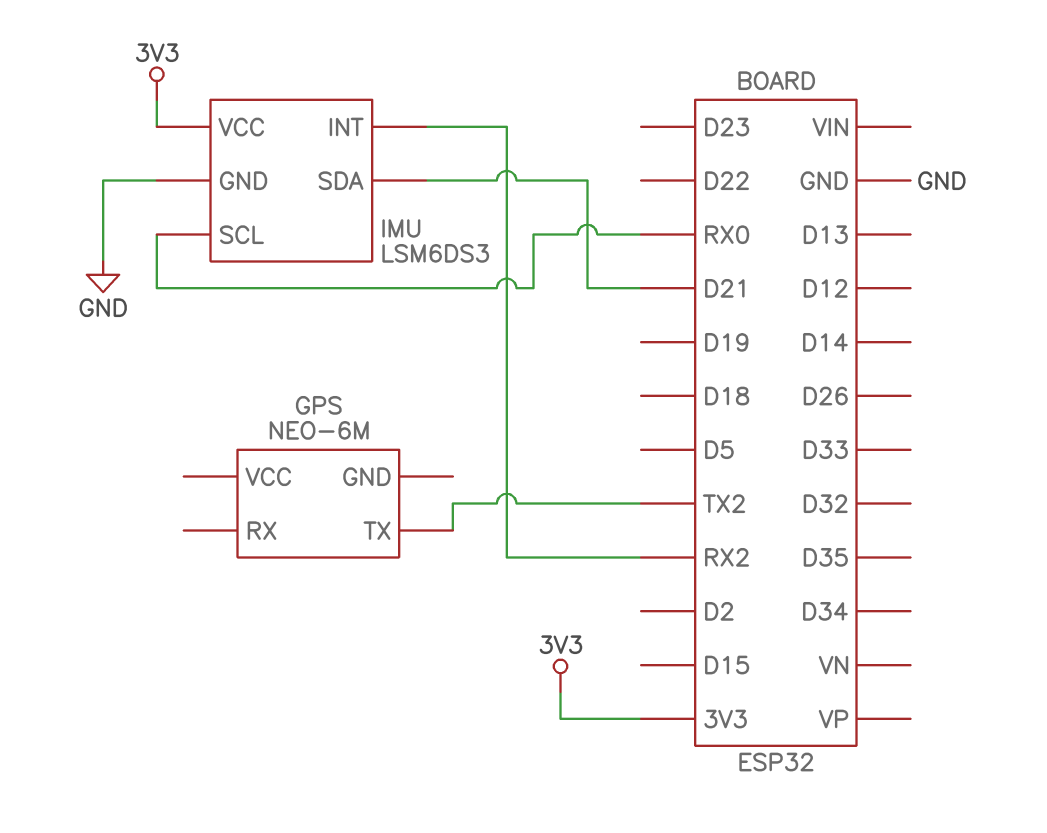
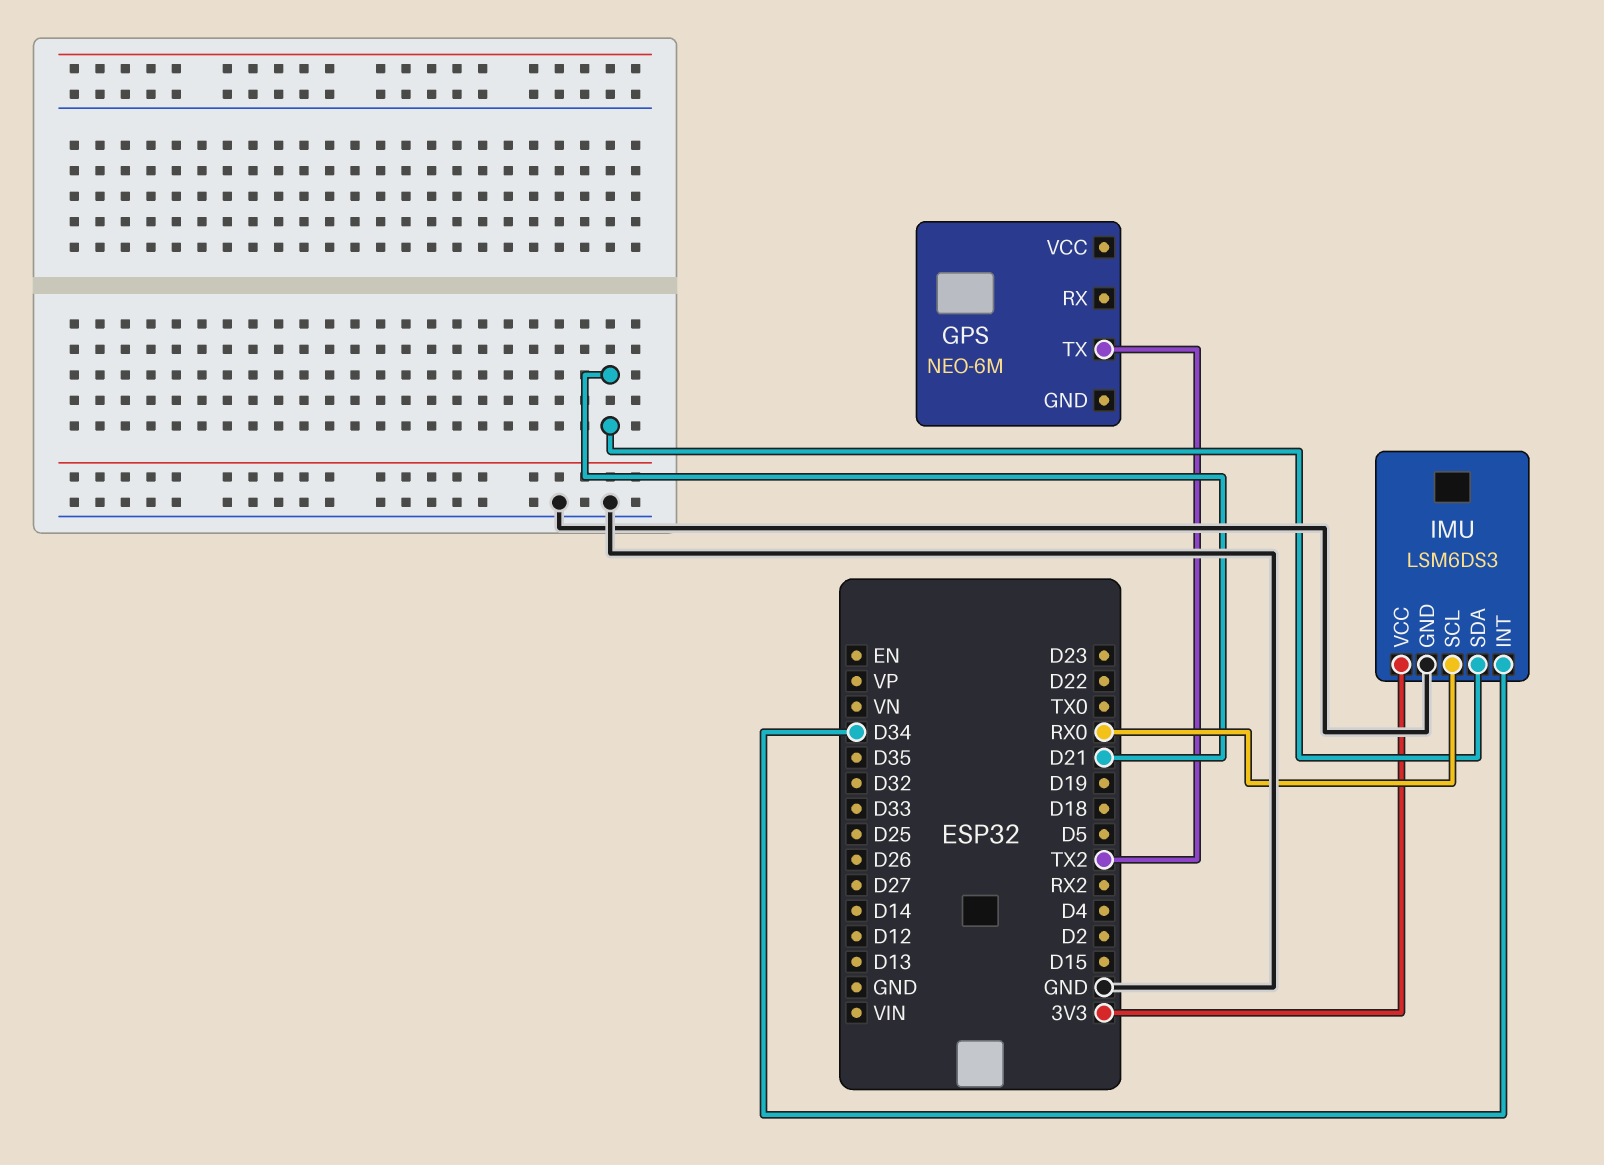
IMU pin INT: RX2 -> D34

